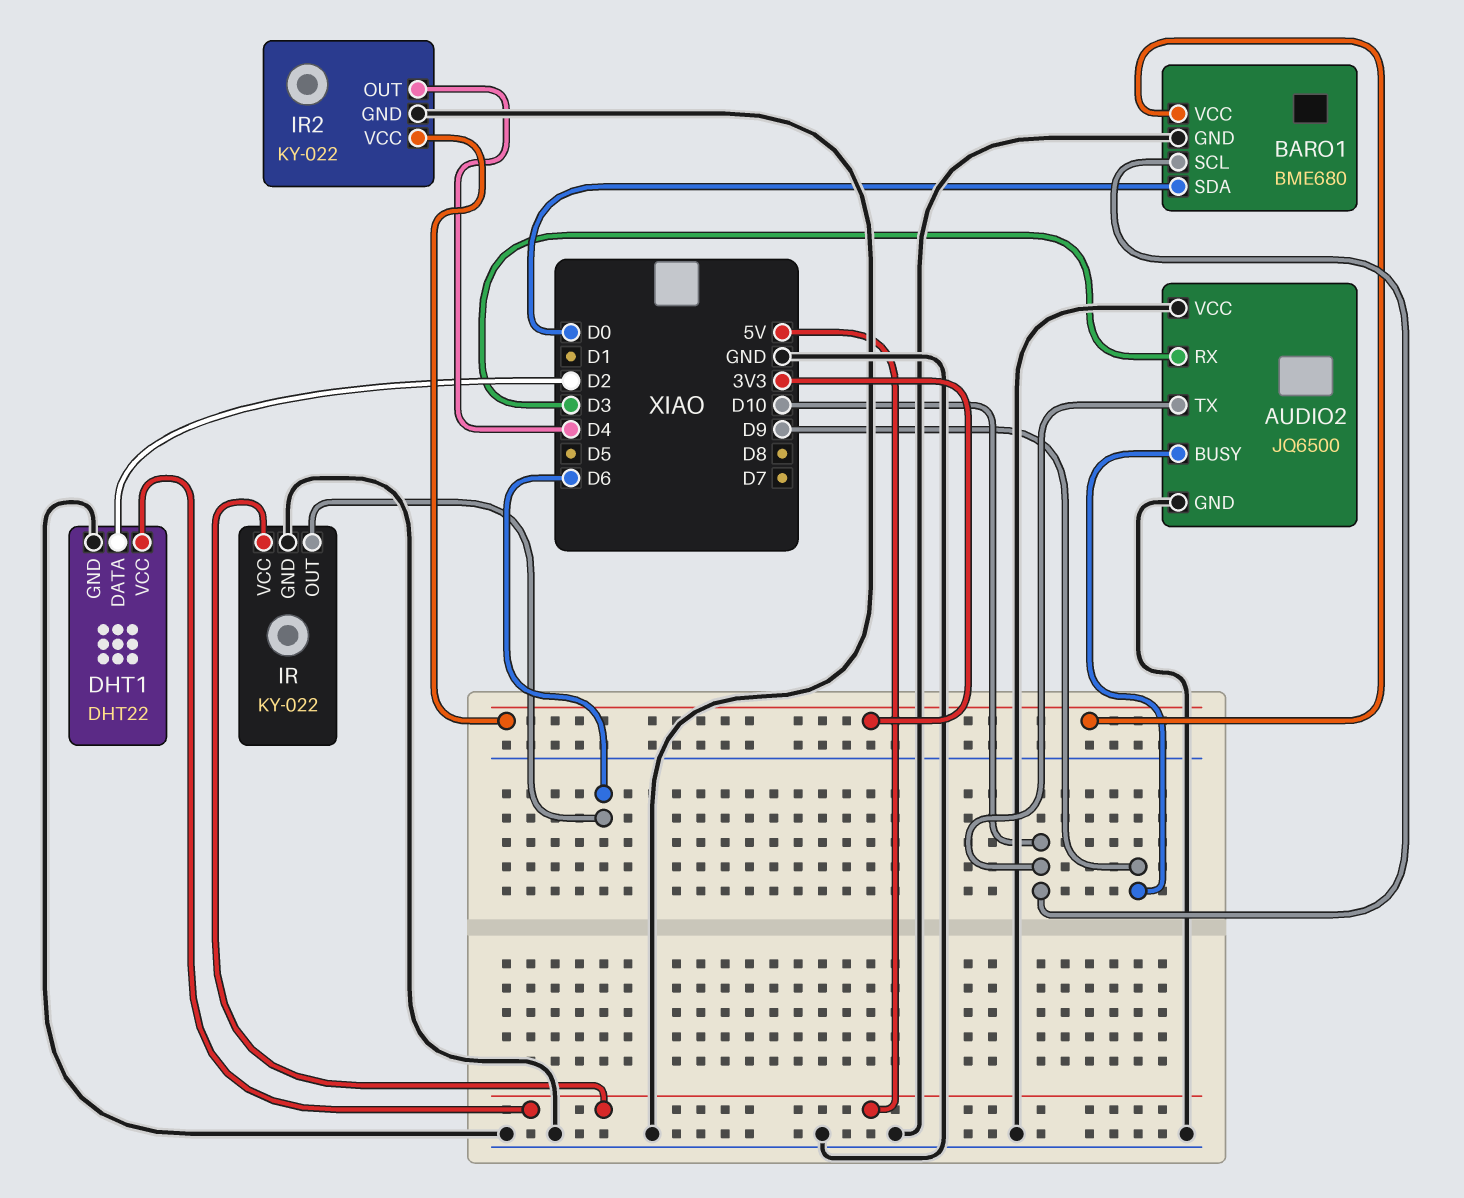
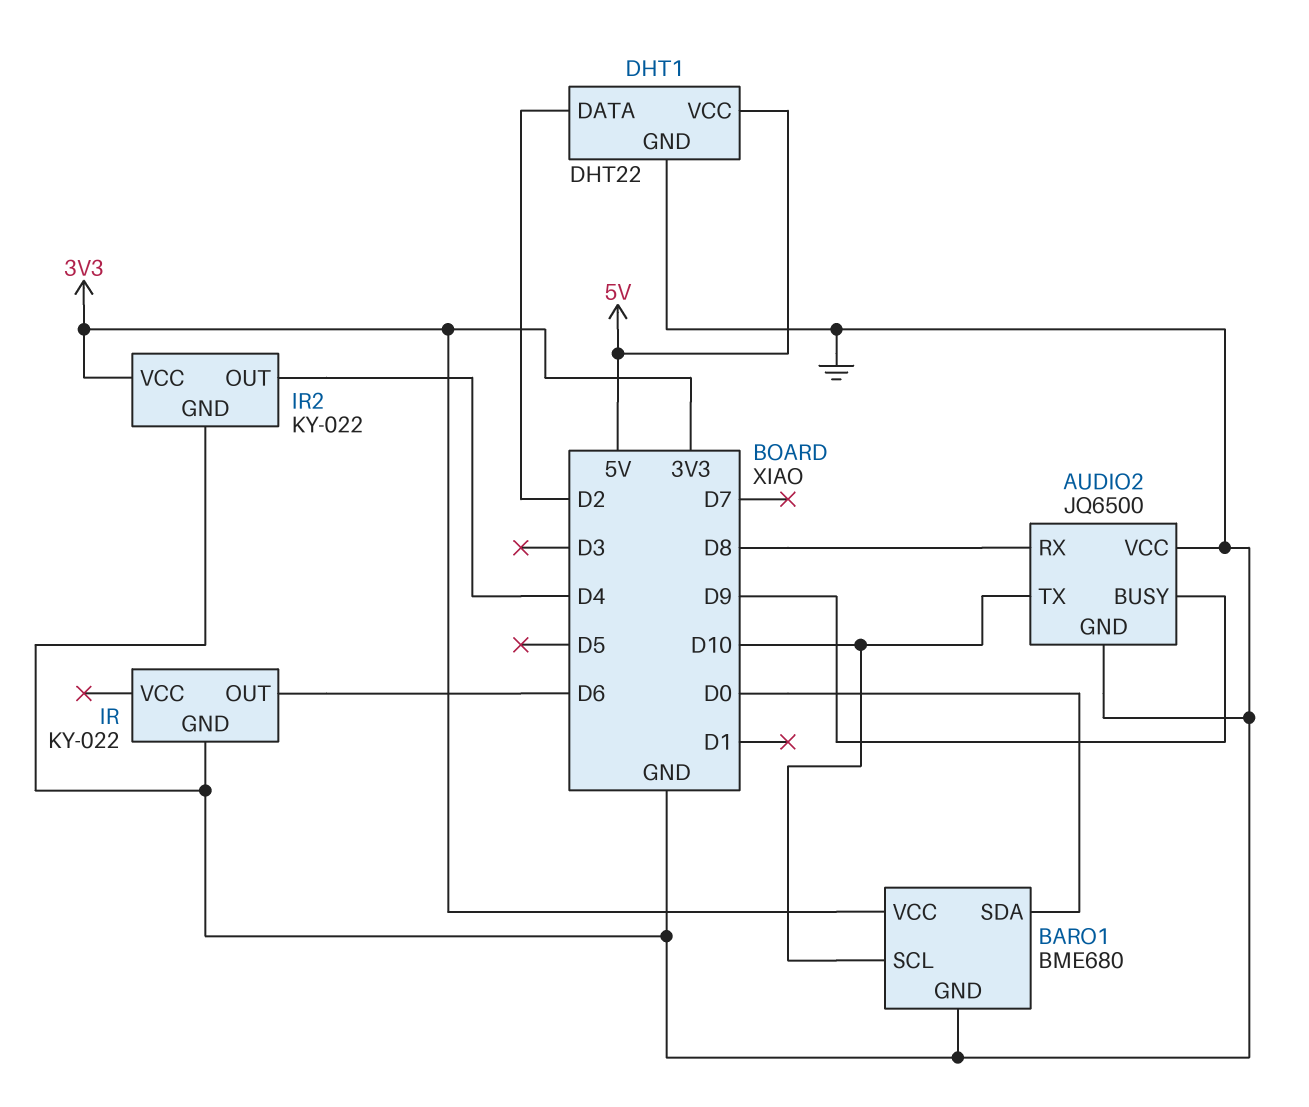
AUDIO2 pin RX: D3 -> D8
IR pin VCC: 5V -> none

